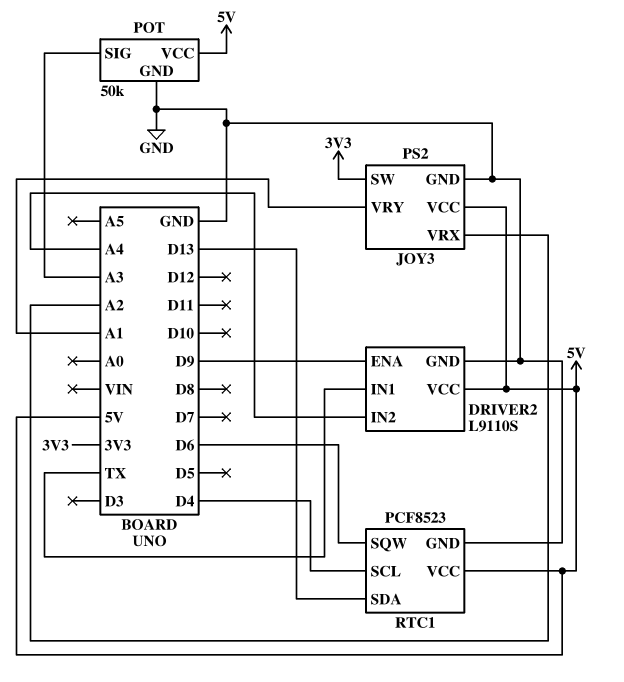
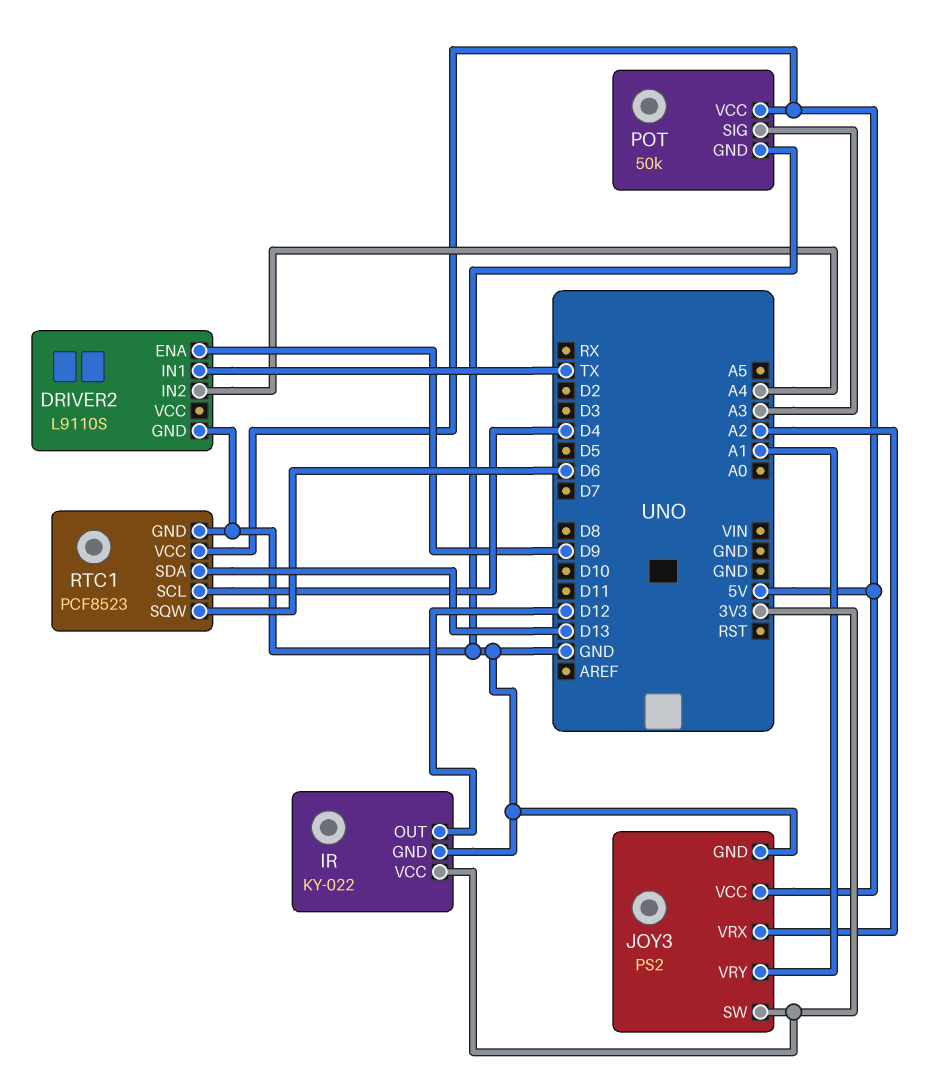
DRIVER2 pin VCC: 5V -> none
IR: none -> KY-022
IR pin GND: none -> GND
IR pin OUT: none -> D12
IR pin VCC: none -> 3V3

